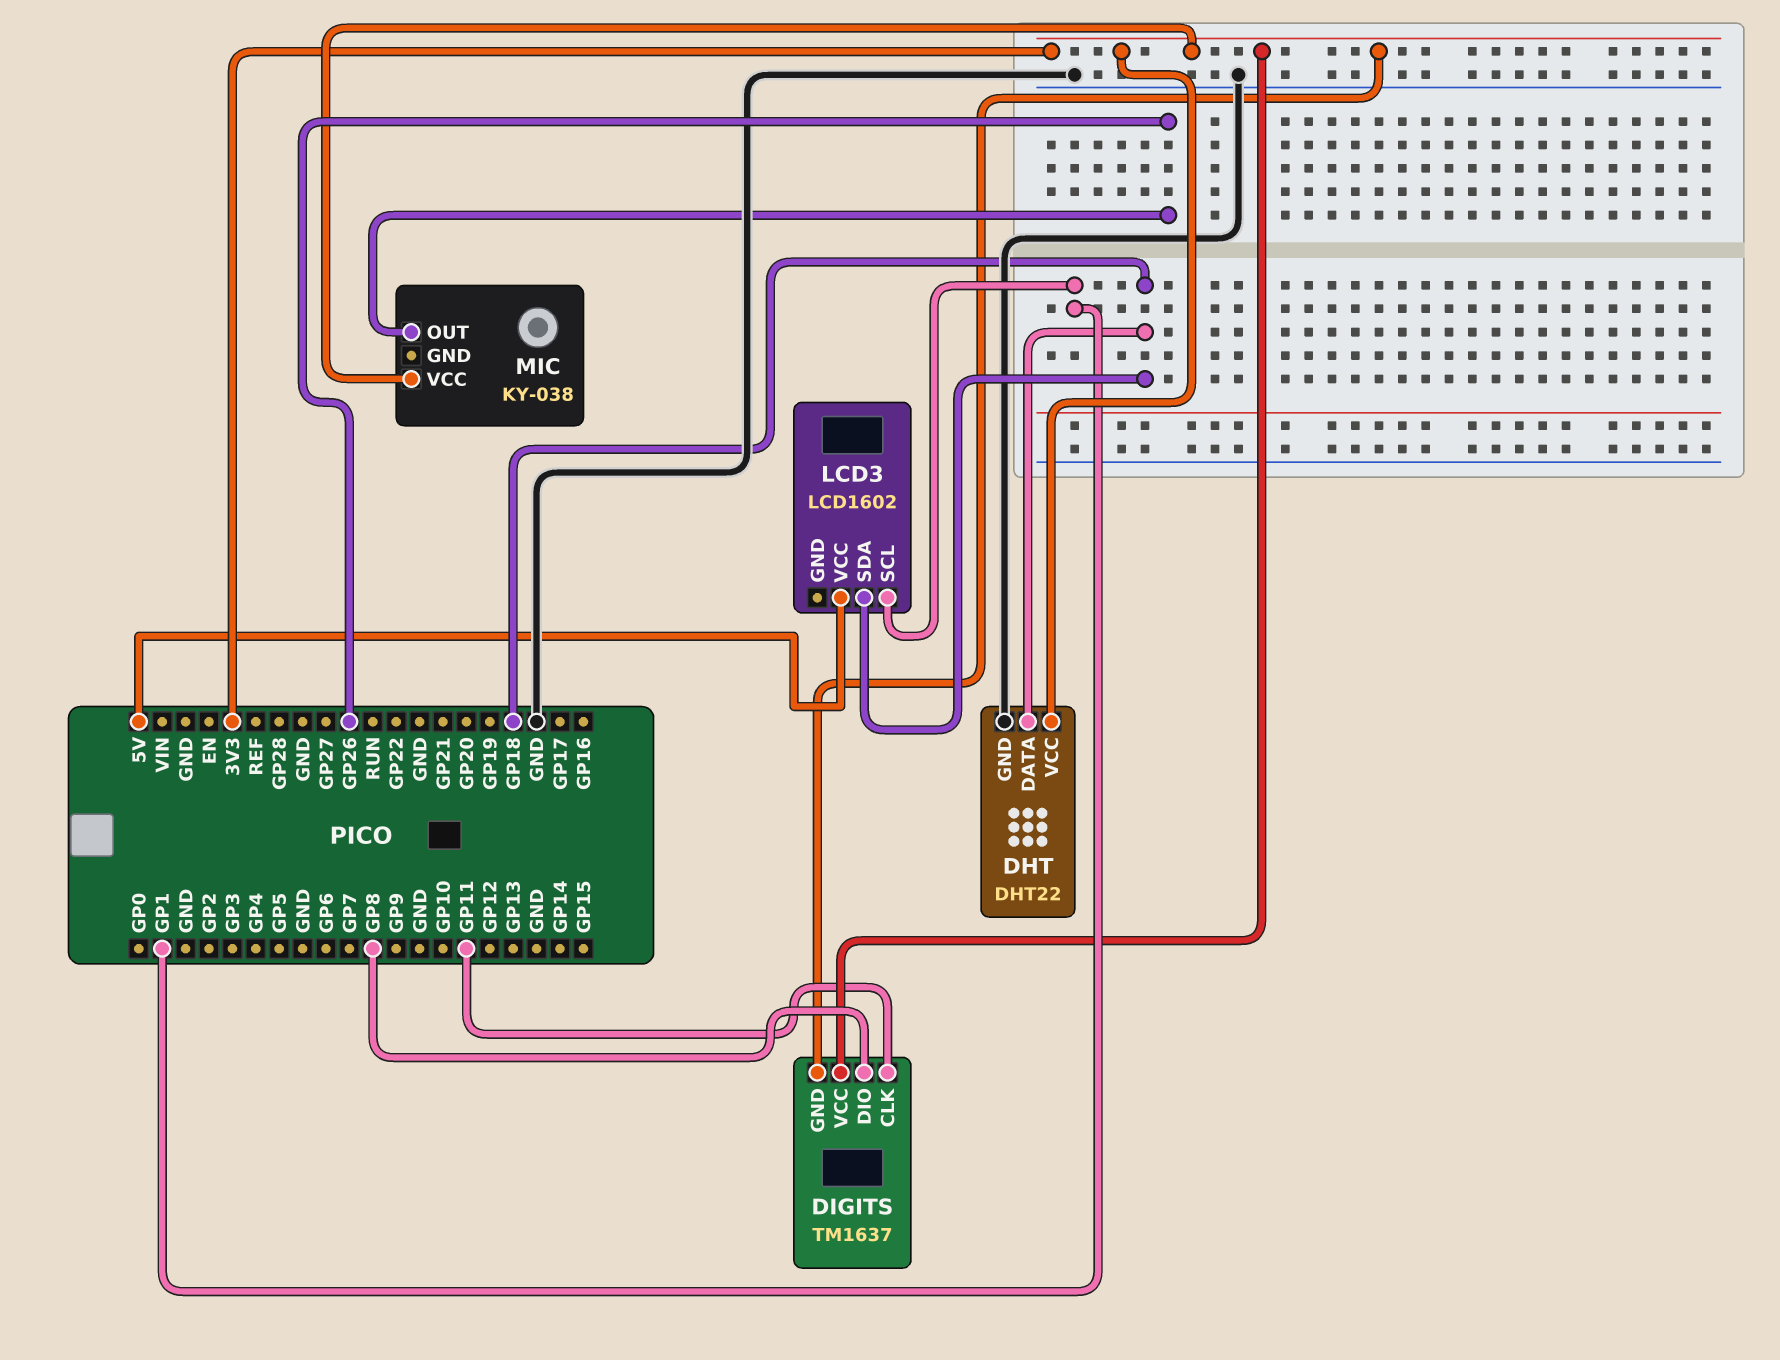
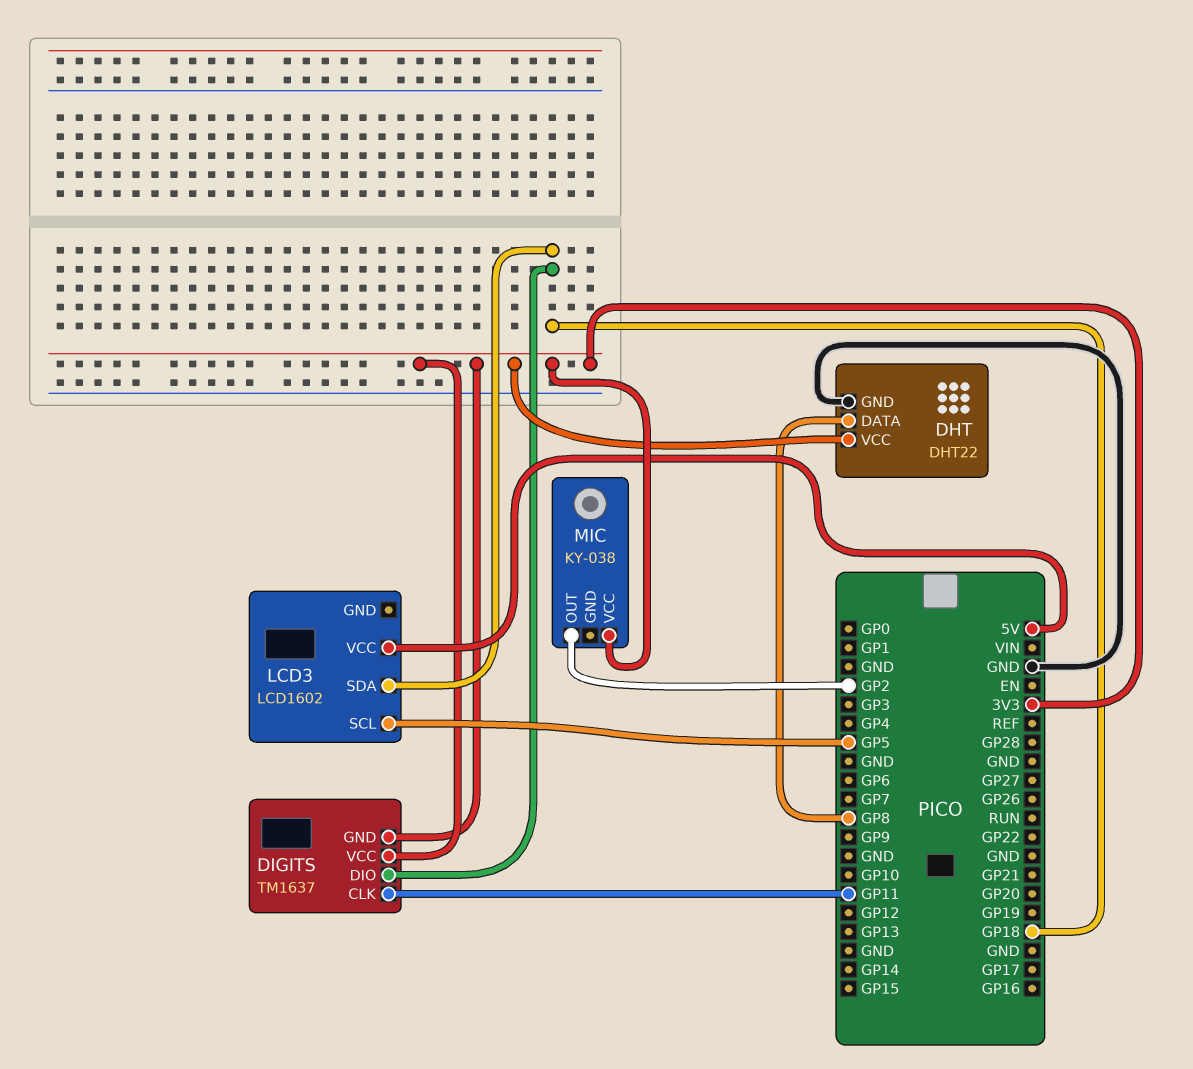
DHT pin DATA: GP18 -> GP8
DIGITS pin DIO: GP8 -> GP18
LCD3 pin SCL: GP1 -> GP5
MIC pin OUT: GP26 -> GP2

